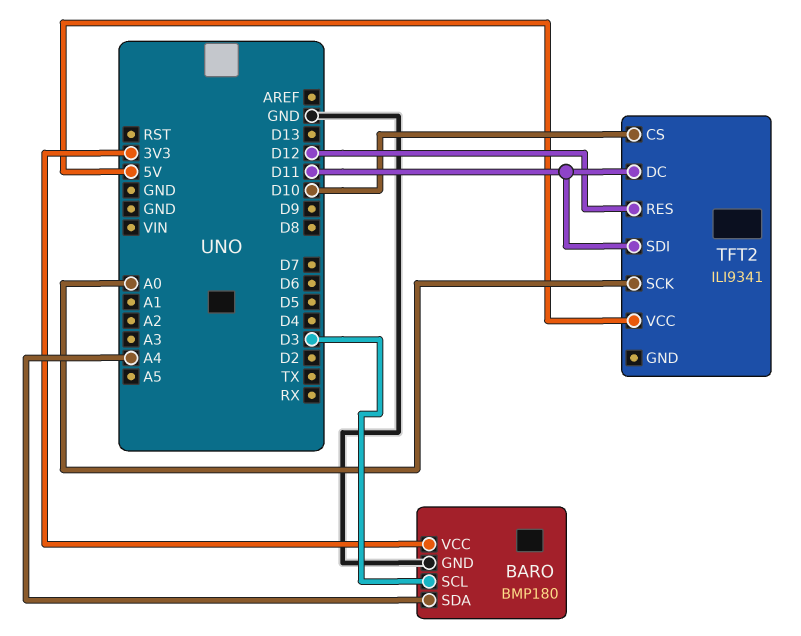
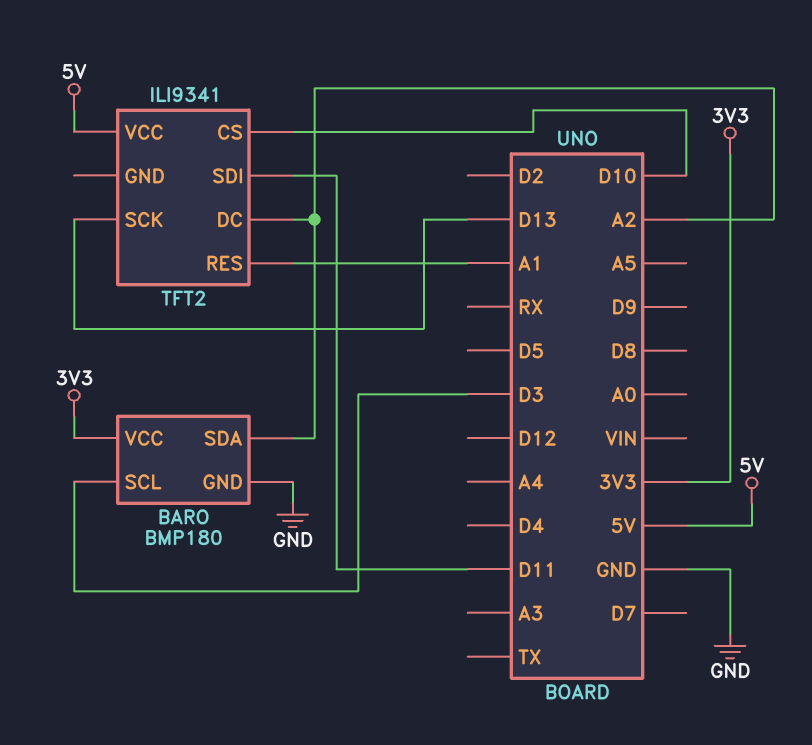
BARO pin SDA: A4 -> A2
TFT2 pin DC: D11 -> A2
TFT2 pin RES: D12 -> A1
TFT2 pin SCK: A0 -> D13

